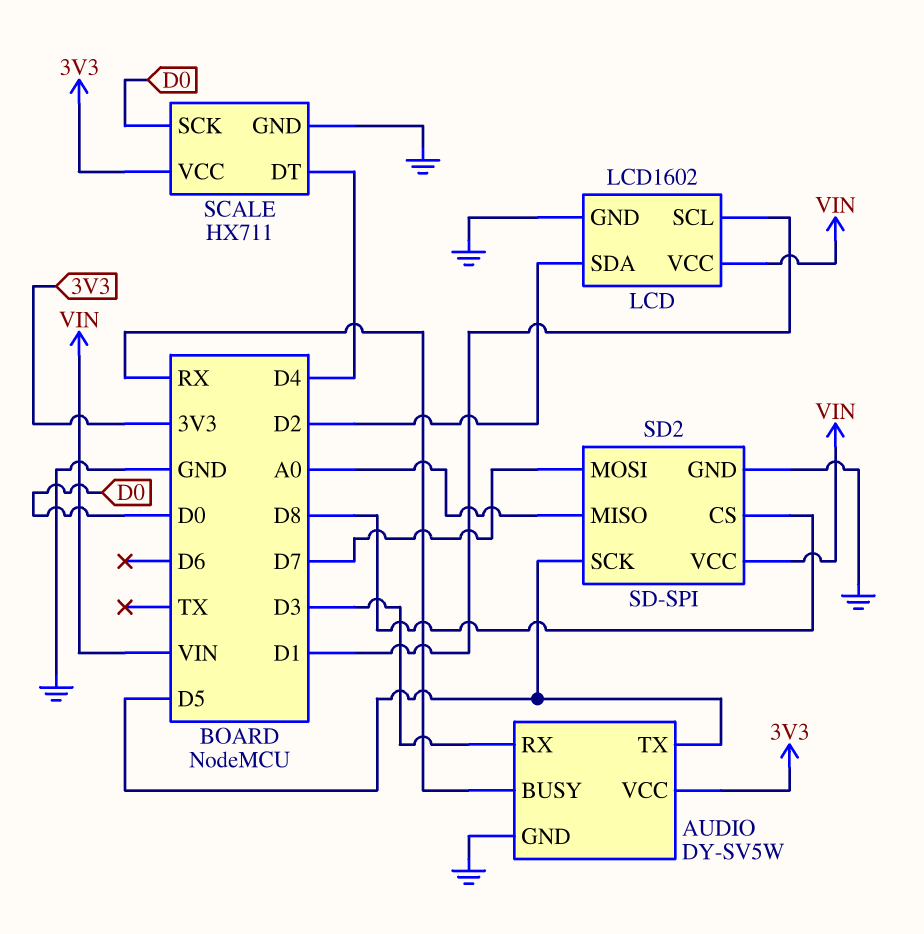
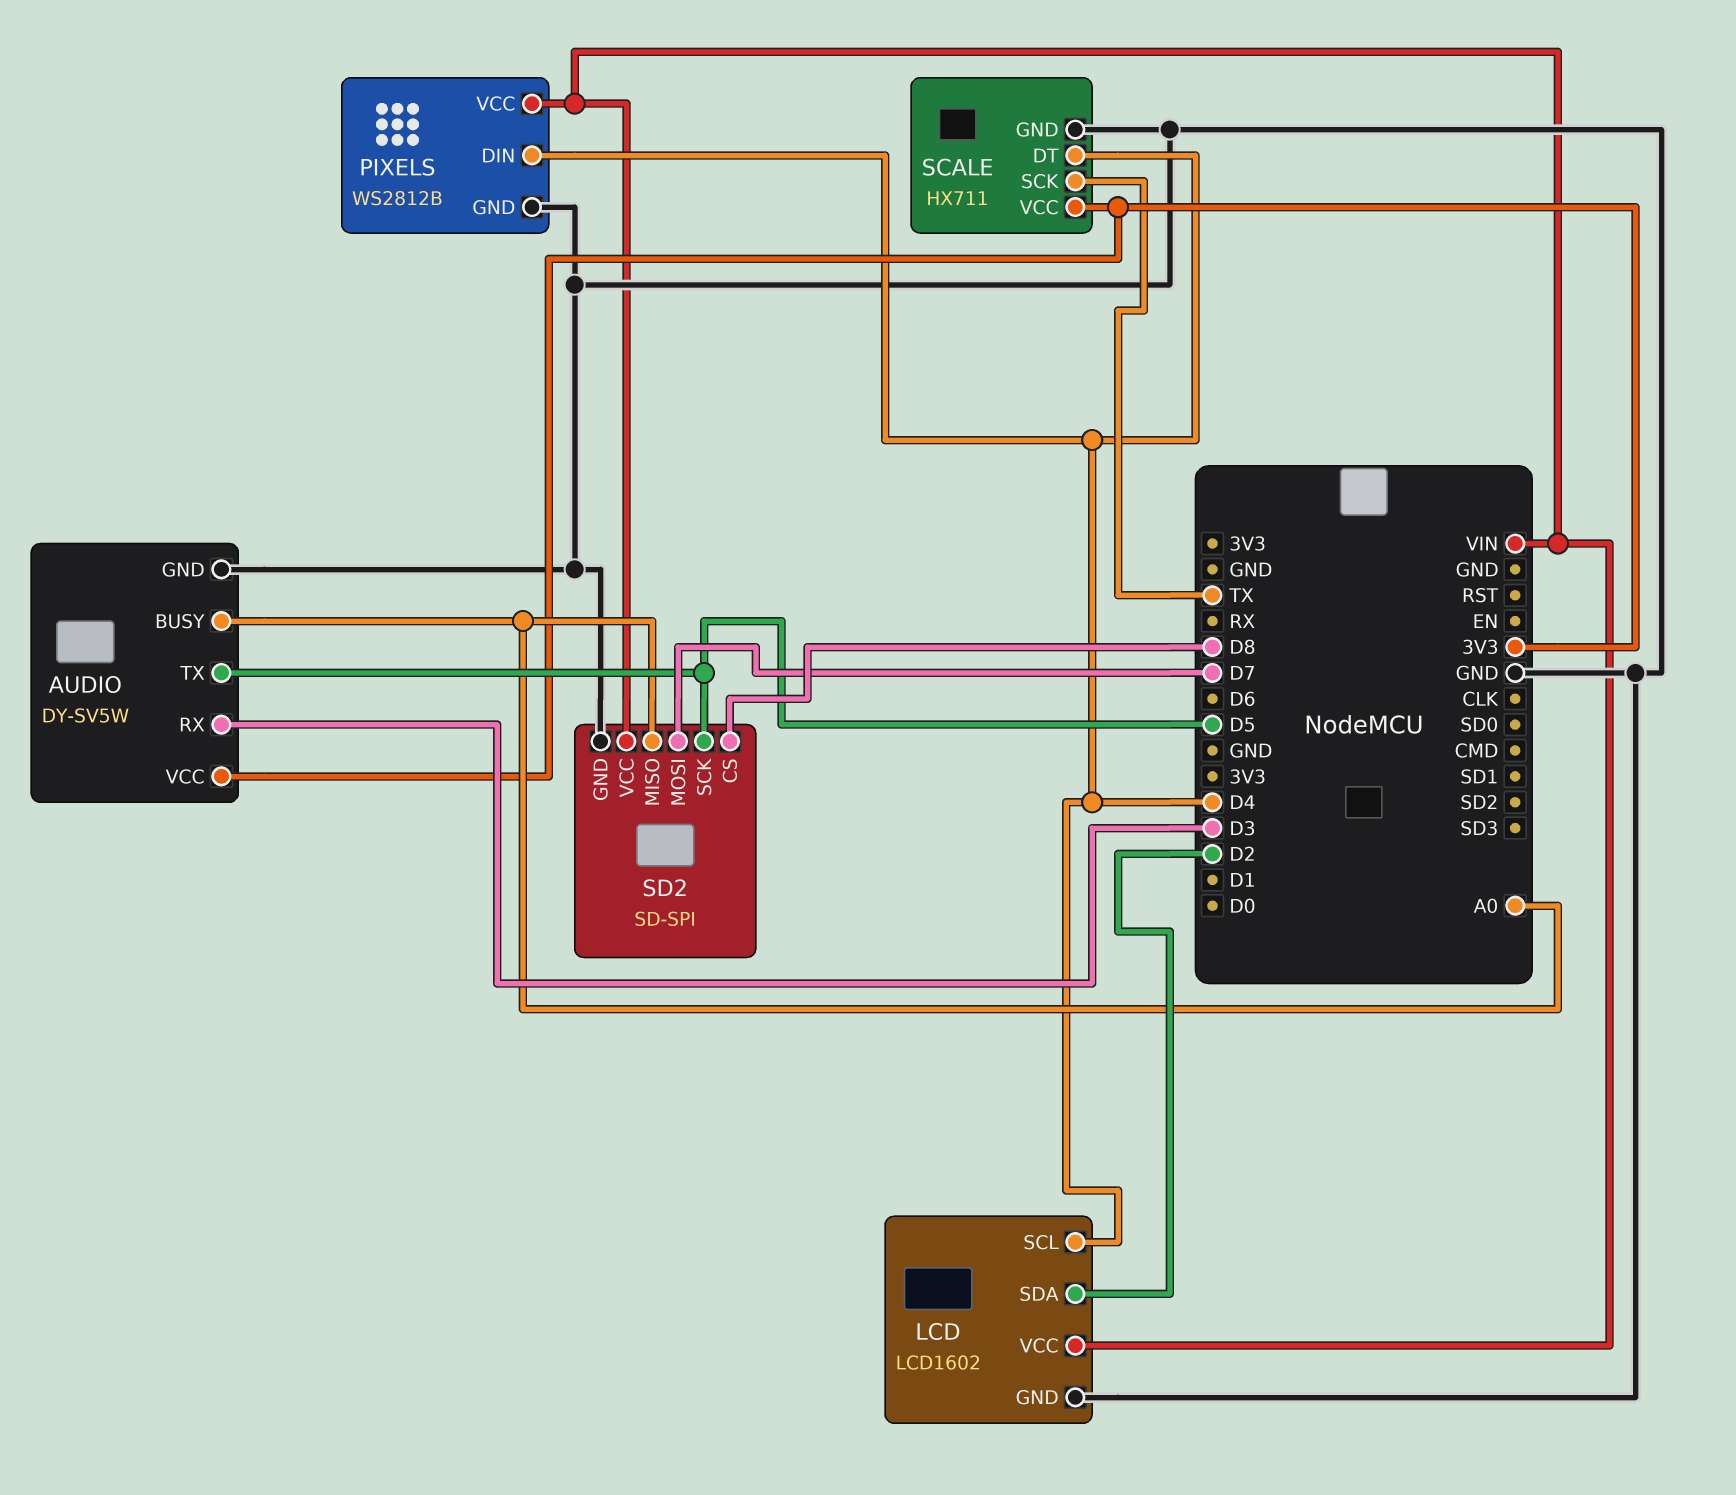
AUDIO pin BUSY: RX -> A0
LCD pin SCL: D1 -> D4
PIXELS: none -> WS2812B
PIXELS pin DIN: none -> D4
PIXELS pin GND: none -> GND
PIXELS pin VCC: none -> VIN
SCALE pin SCK: D0 -> TX

